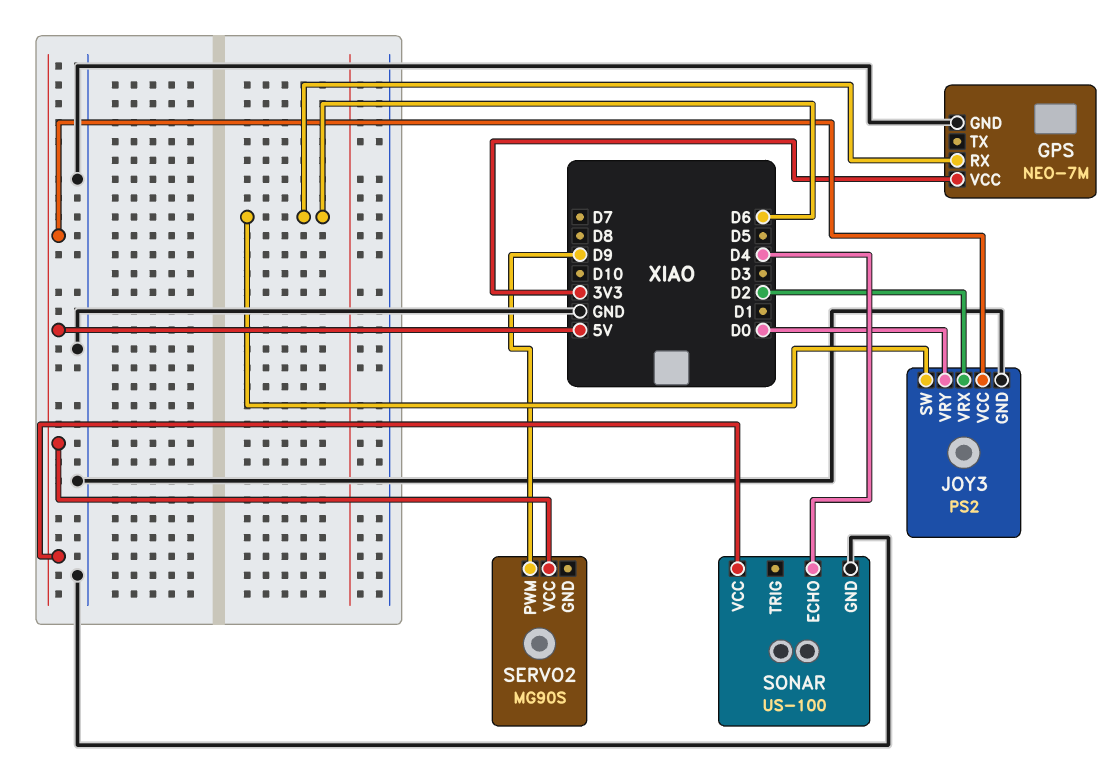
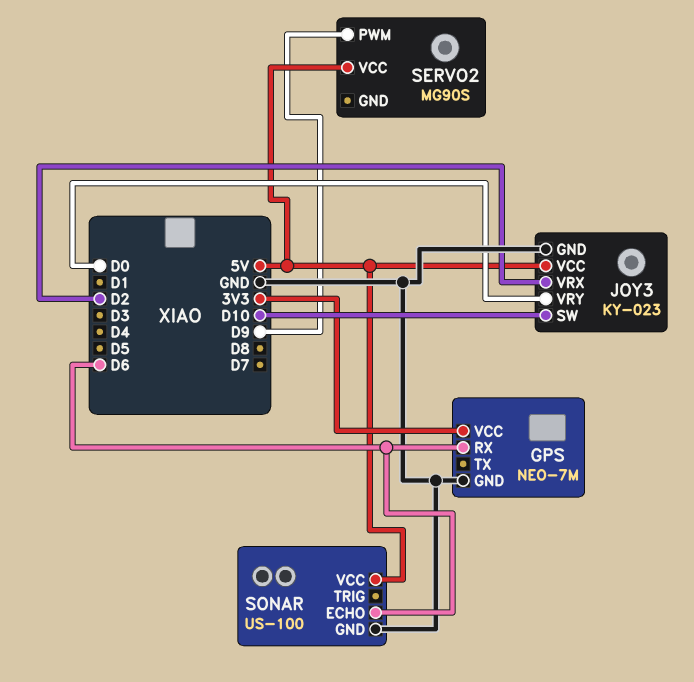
JOY3: PS2 -> KY-023
JOY3 pin SW: D6 -> D10
SONAR pin ECHO: D4 -> D6

